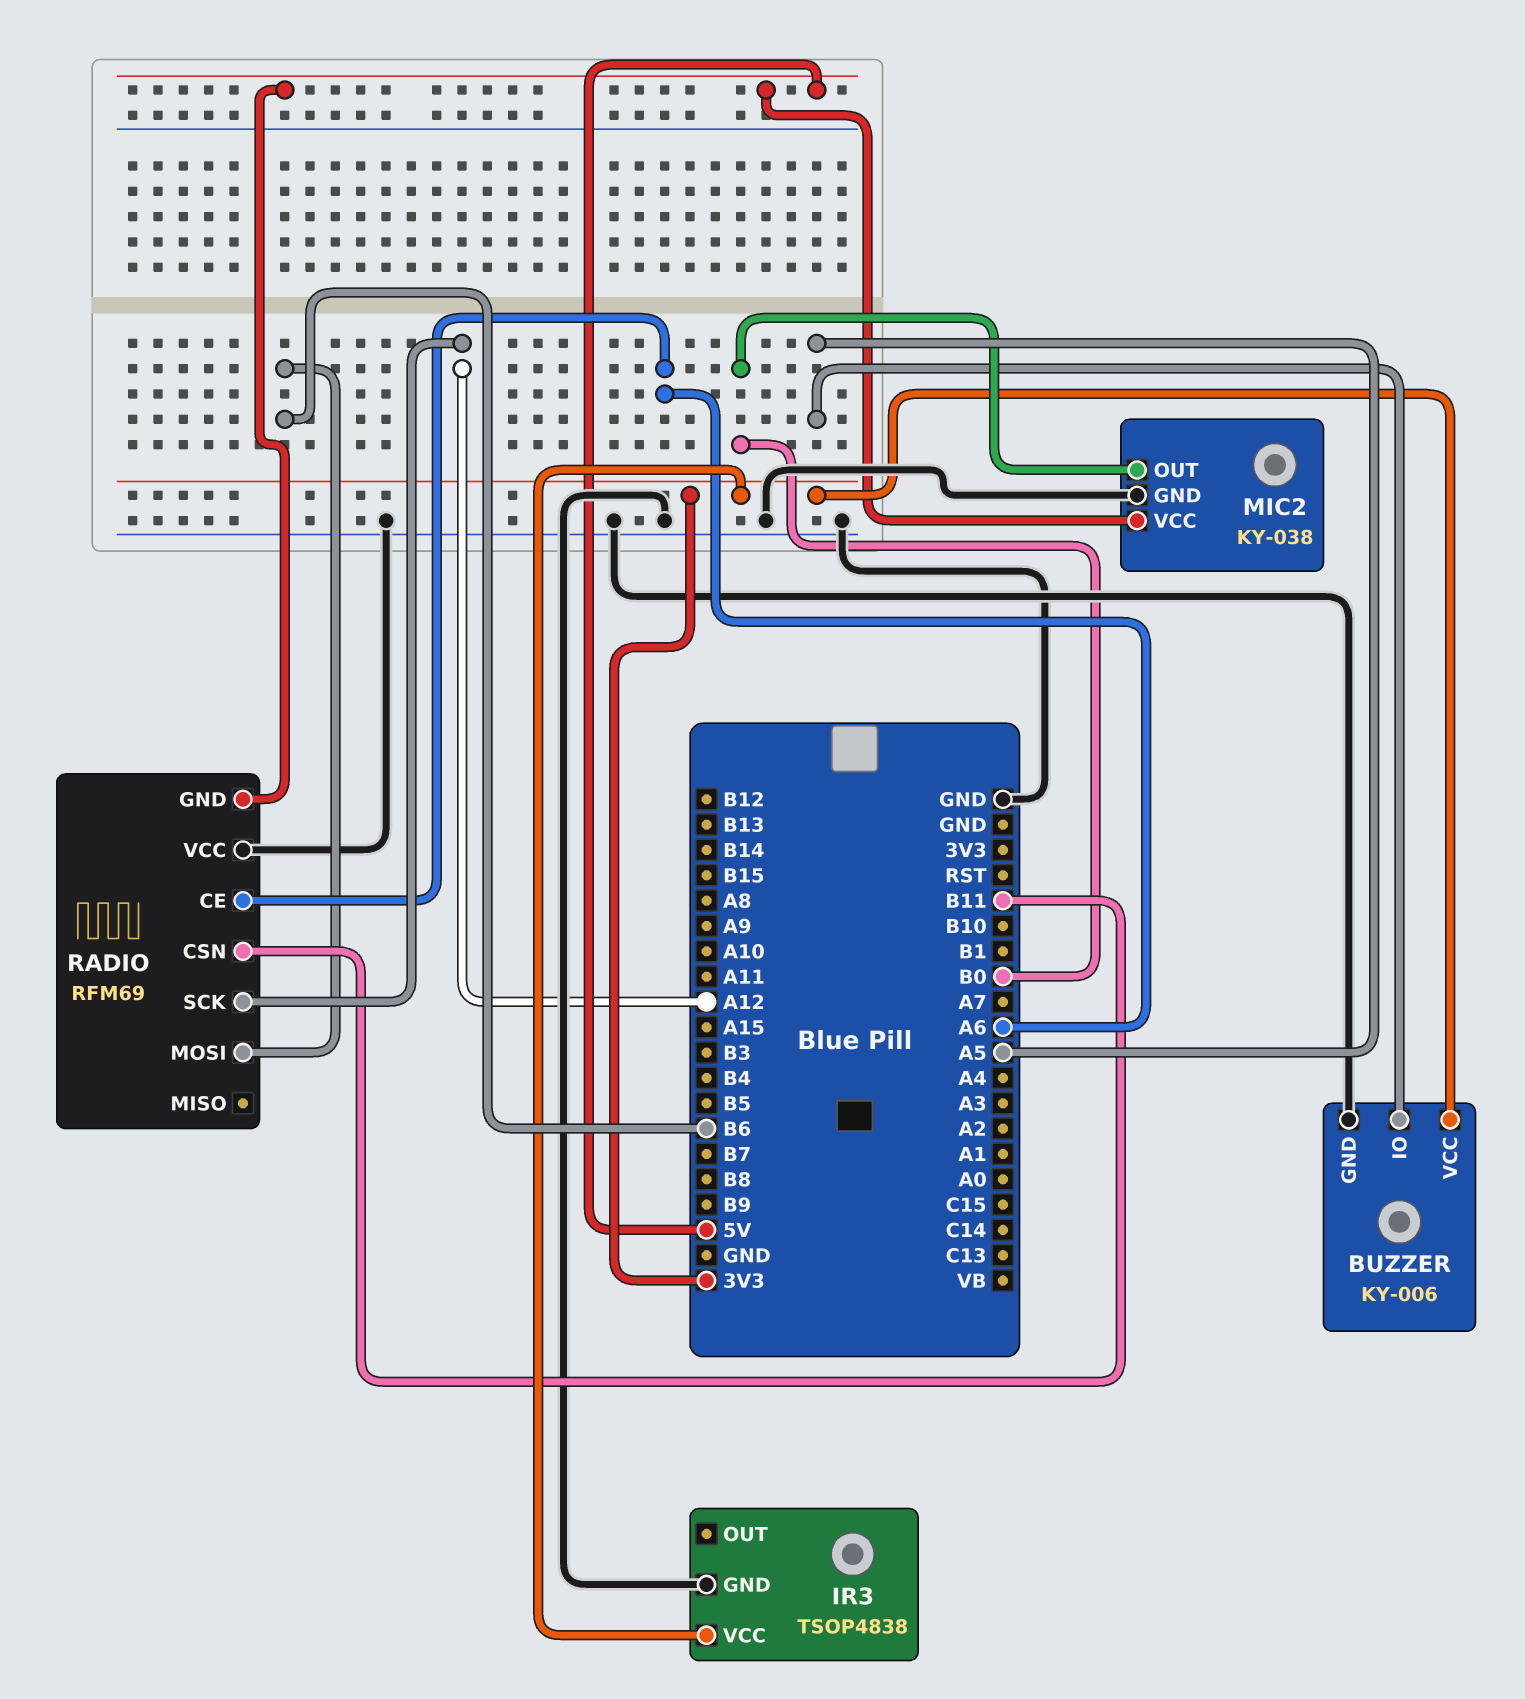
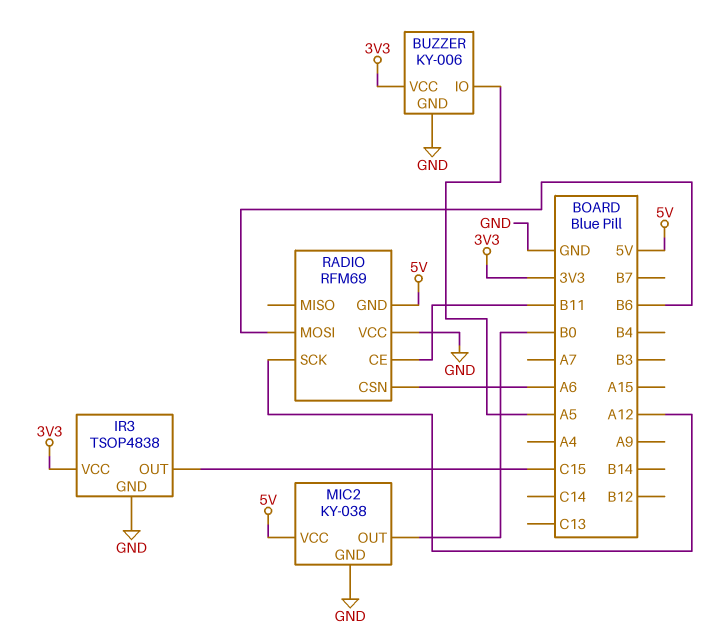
IR3 pin OUT: none -> C15
RADIO pin CE: A6 -> B11
RADIO pin CSN: B11 -> A6

